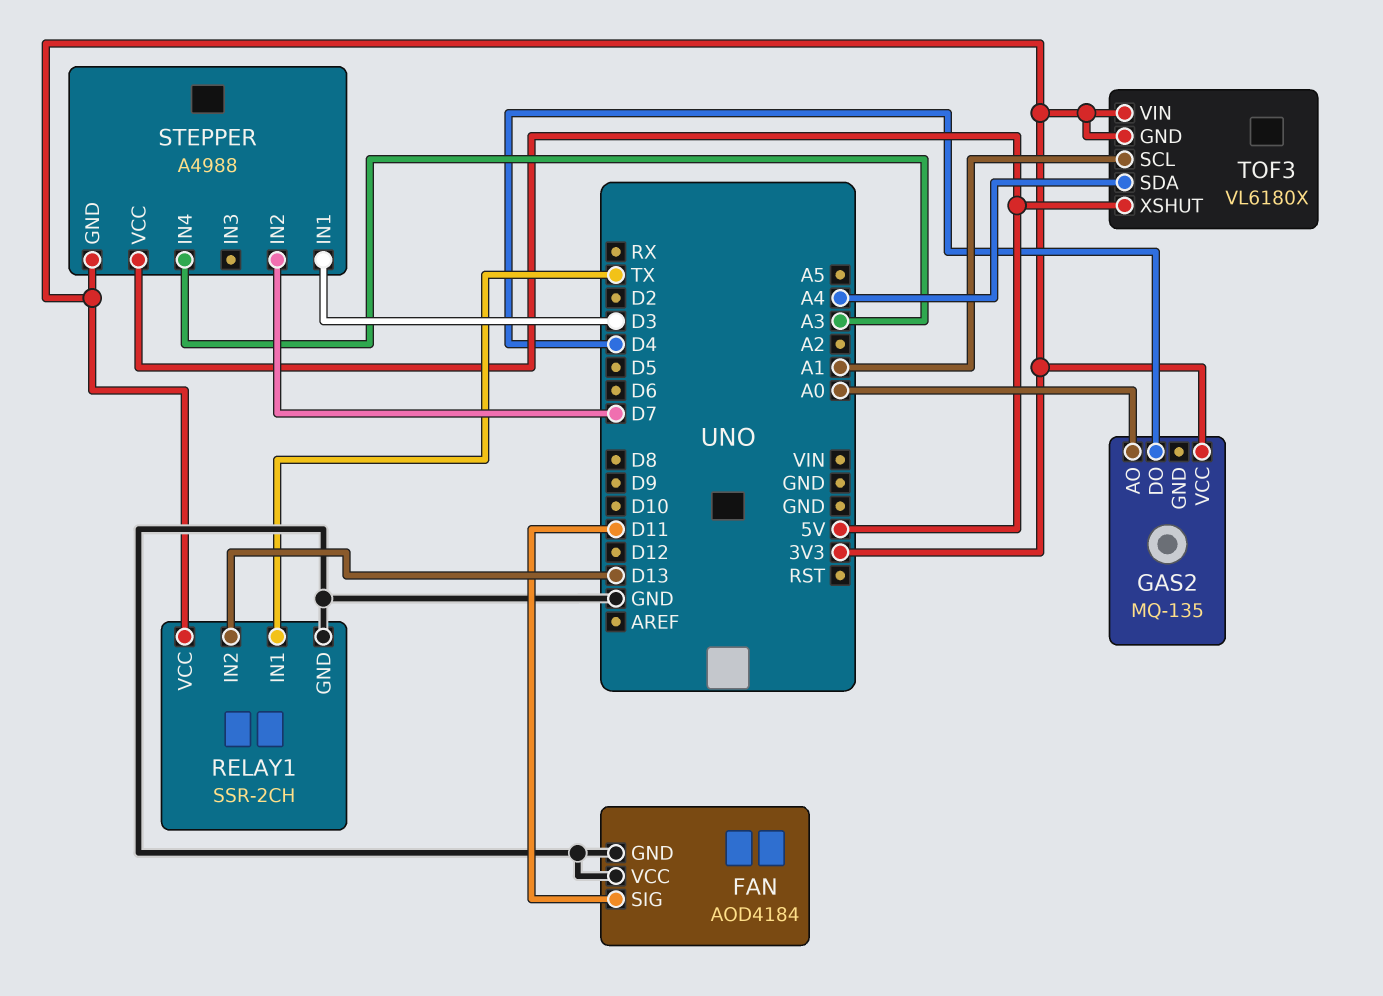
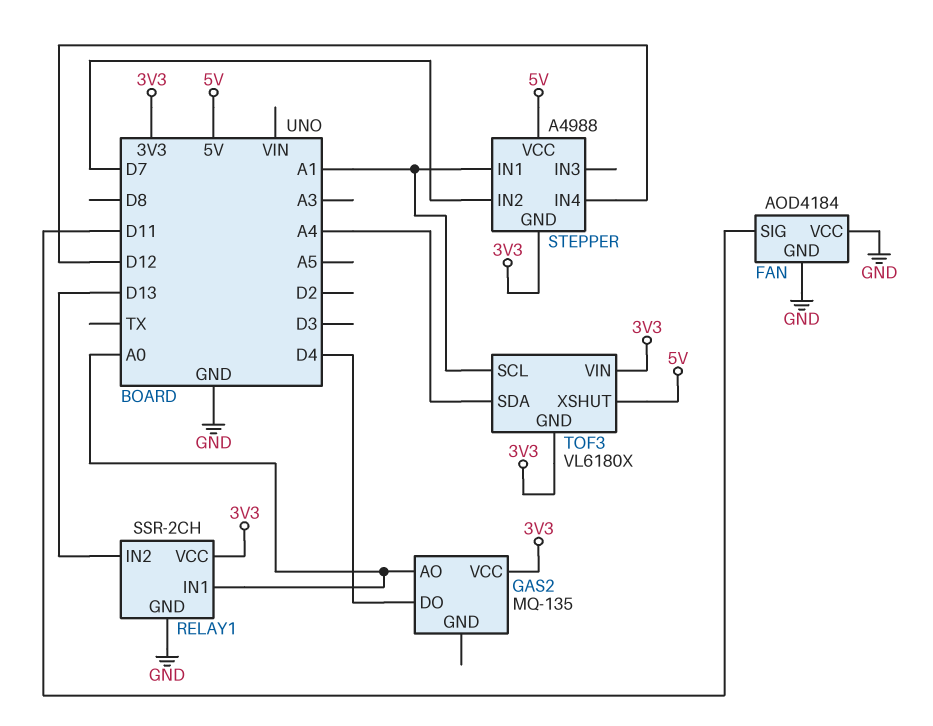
RELAY1 pin IN1: TX -> A0
STEPPER pin IN1: D3 -> A1
STEPPER pin IN4: A3 -> D12

